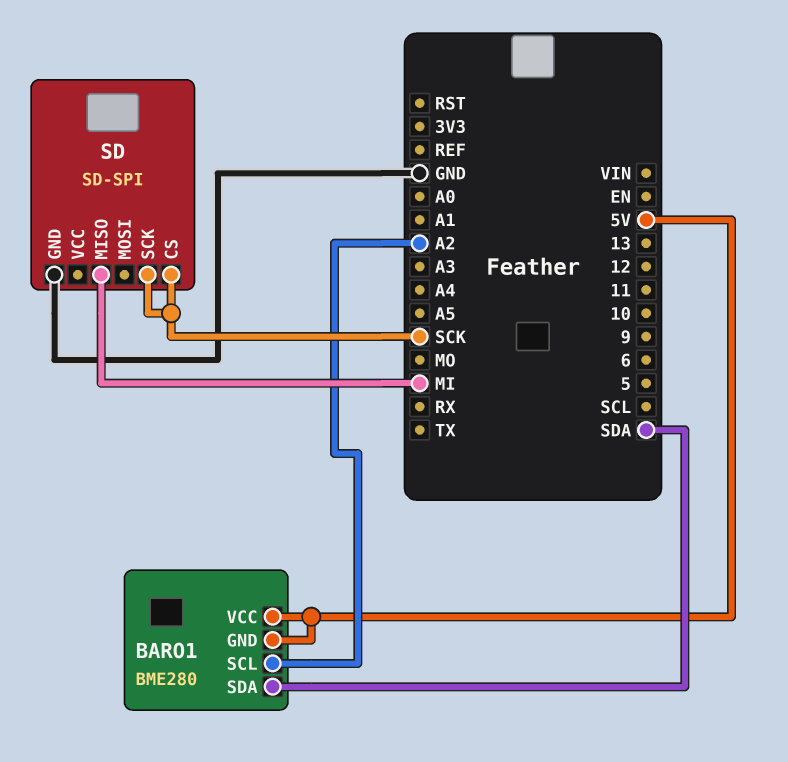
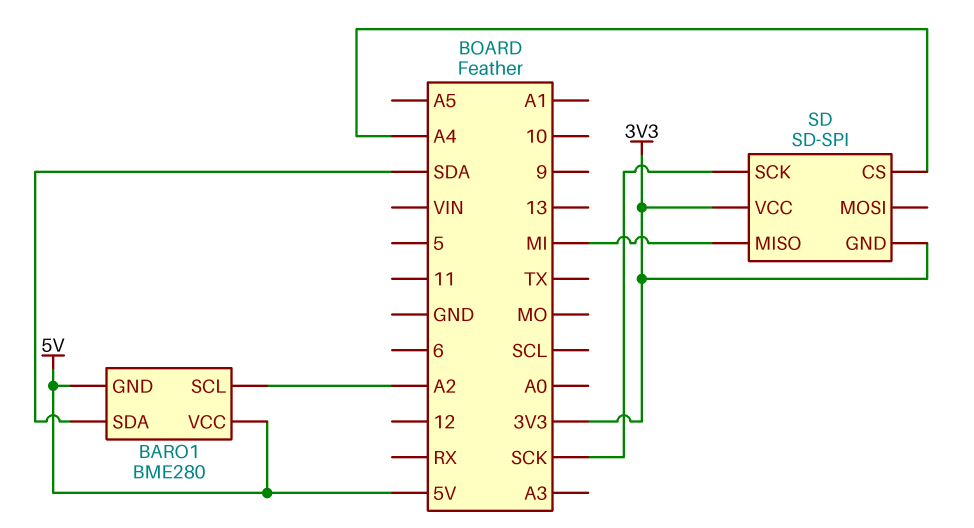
SD pin CS: SCK -> A4
SD pin GND: GND -> 3V3
SD pin VCC: none -> 3V3

